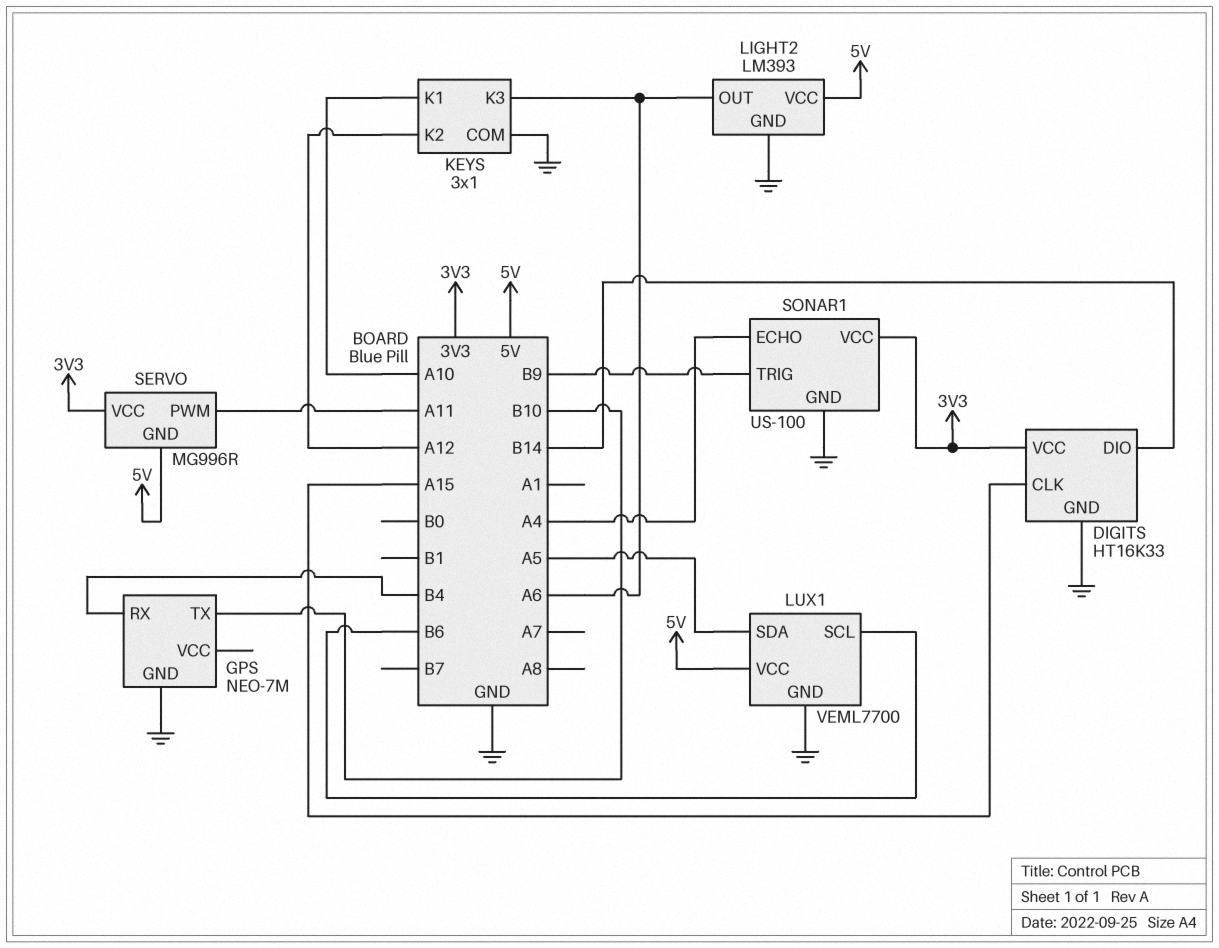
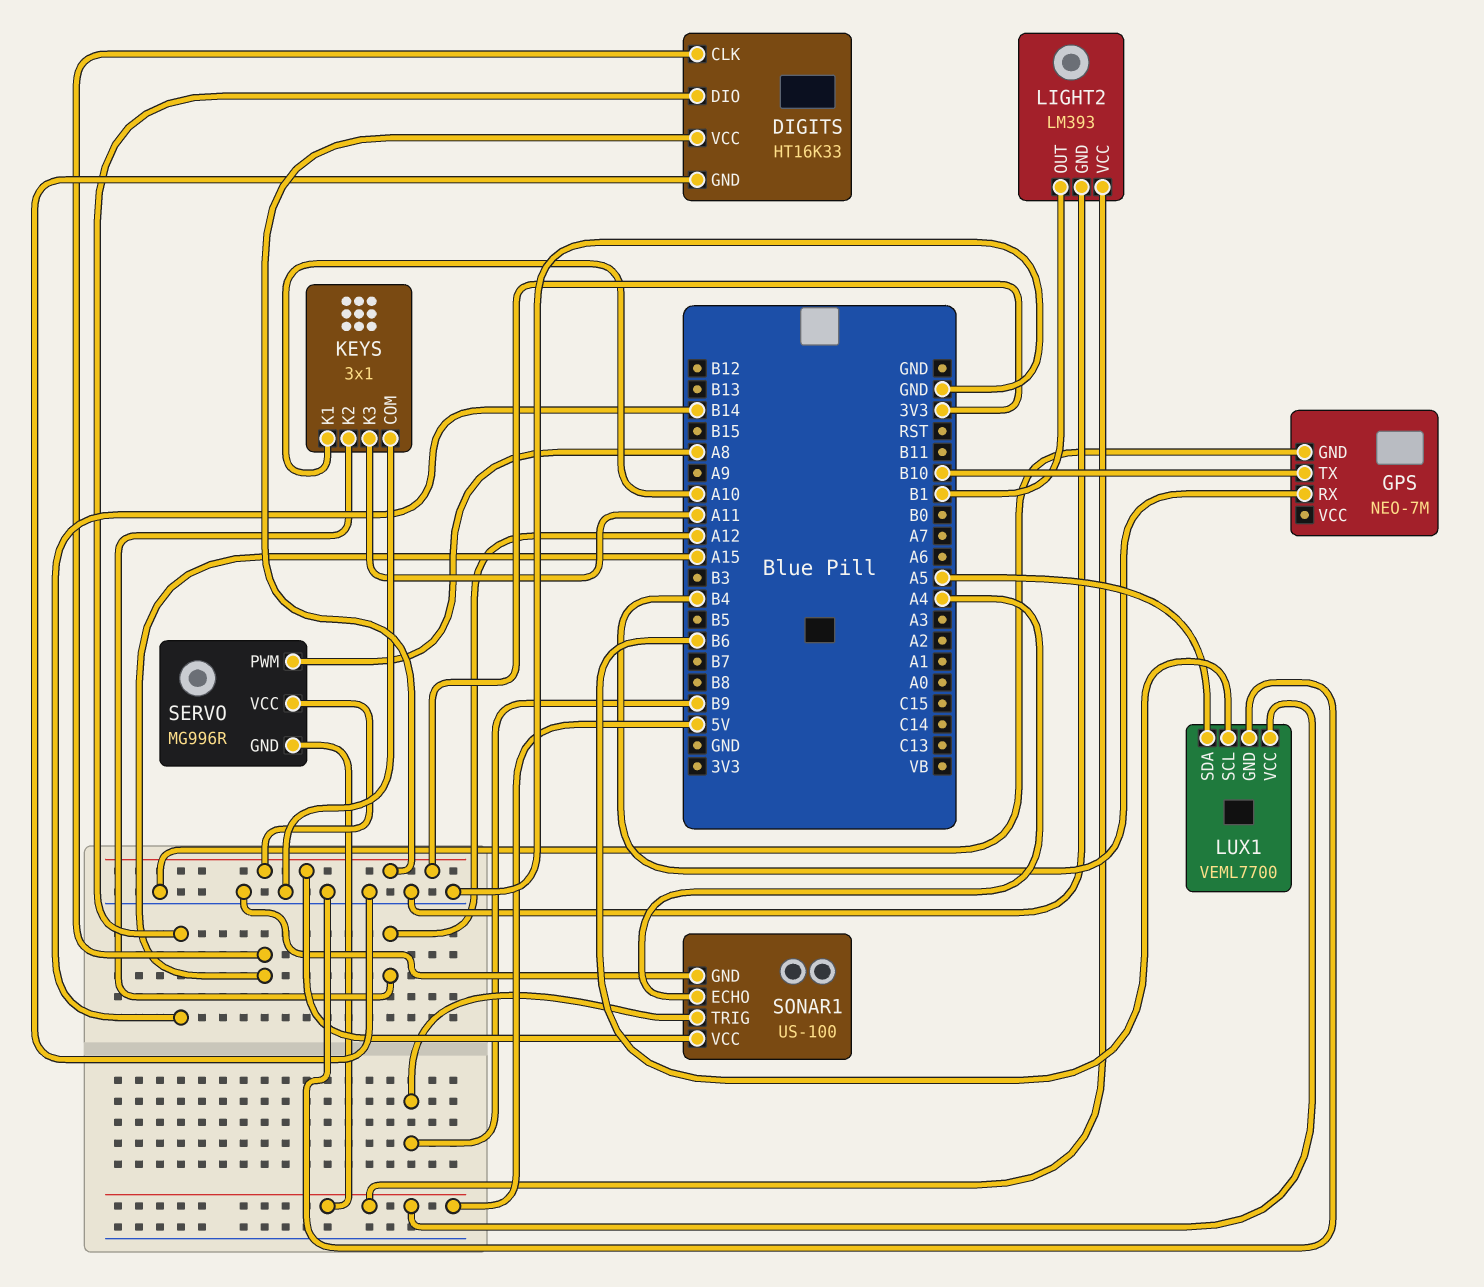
KEYS pin K3: A6 -> A11
LIGHT2 pin OUT: A6 -> B1
SERVO pin PWM: A11 -> A8

